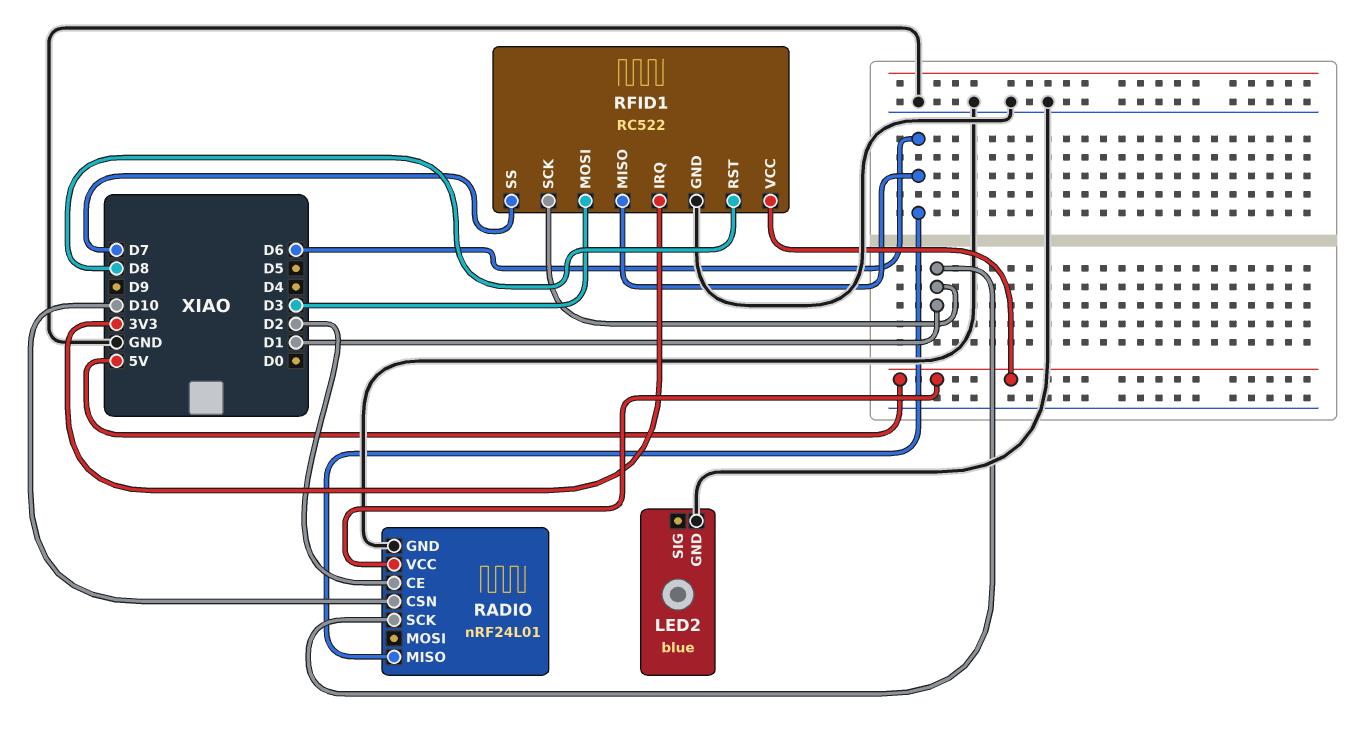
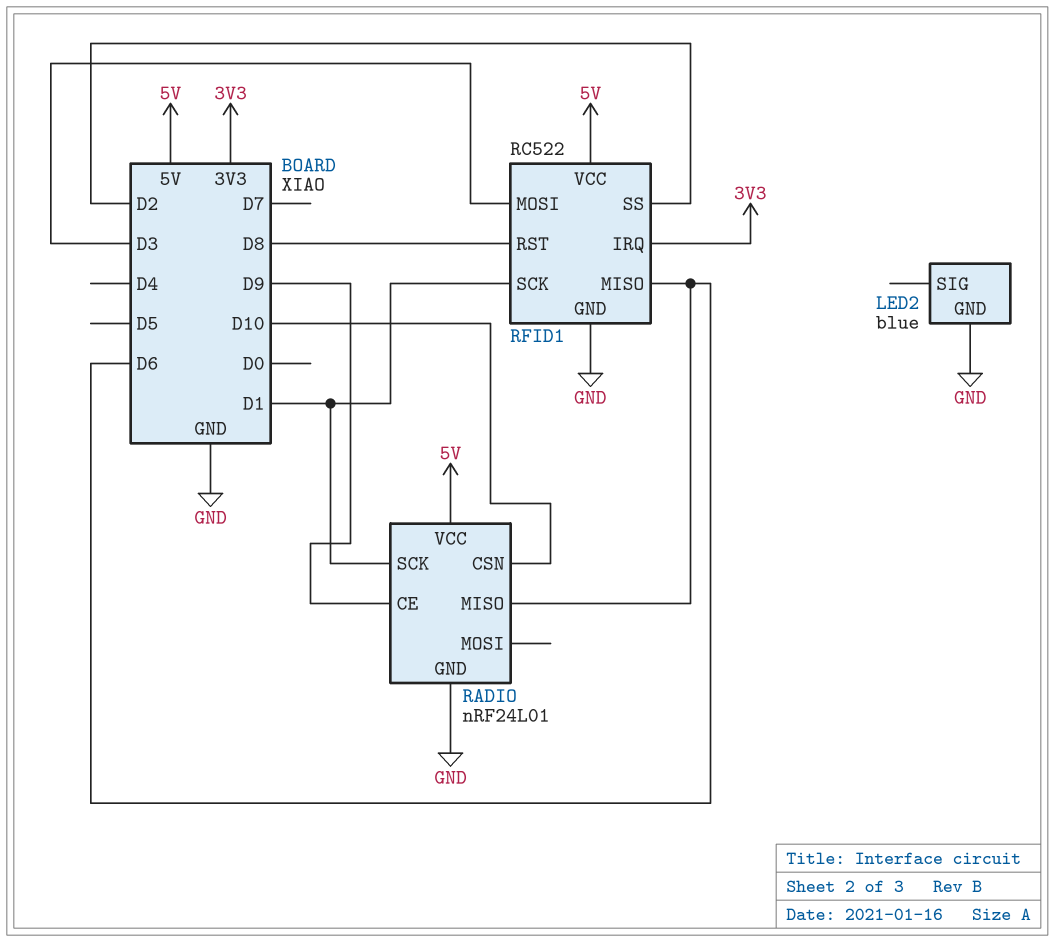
RADIO pin CE: D2 -> D9
RFID1 pin SS: D7 -> D2

